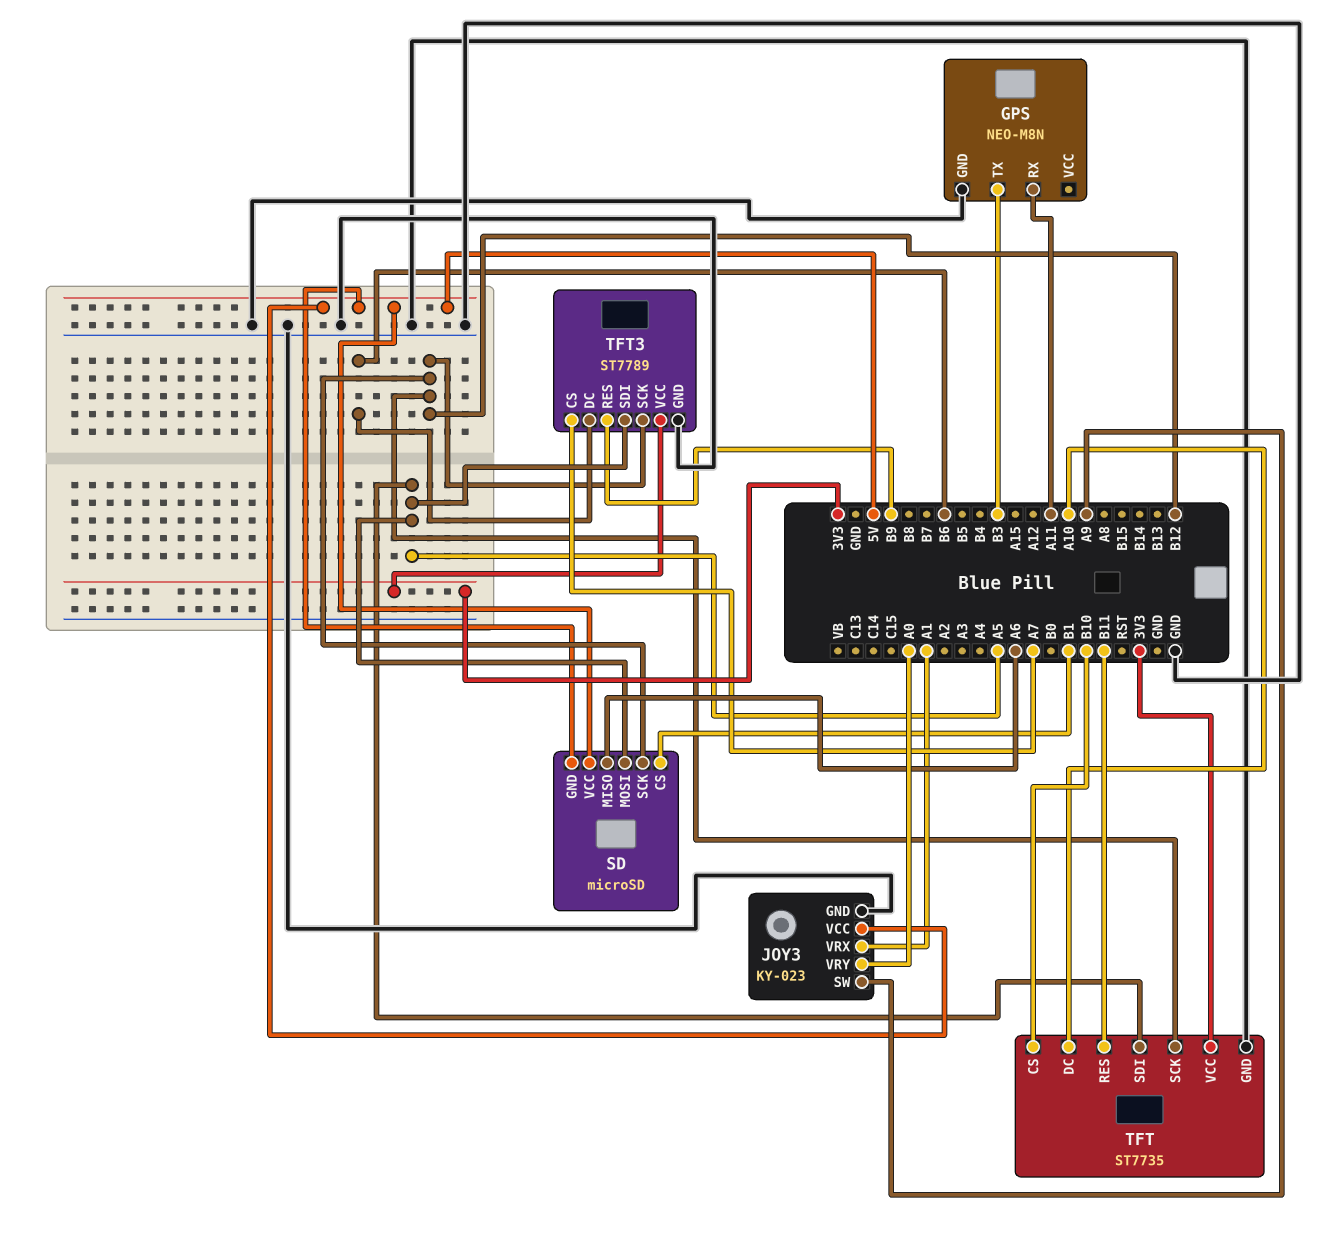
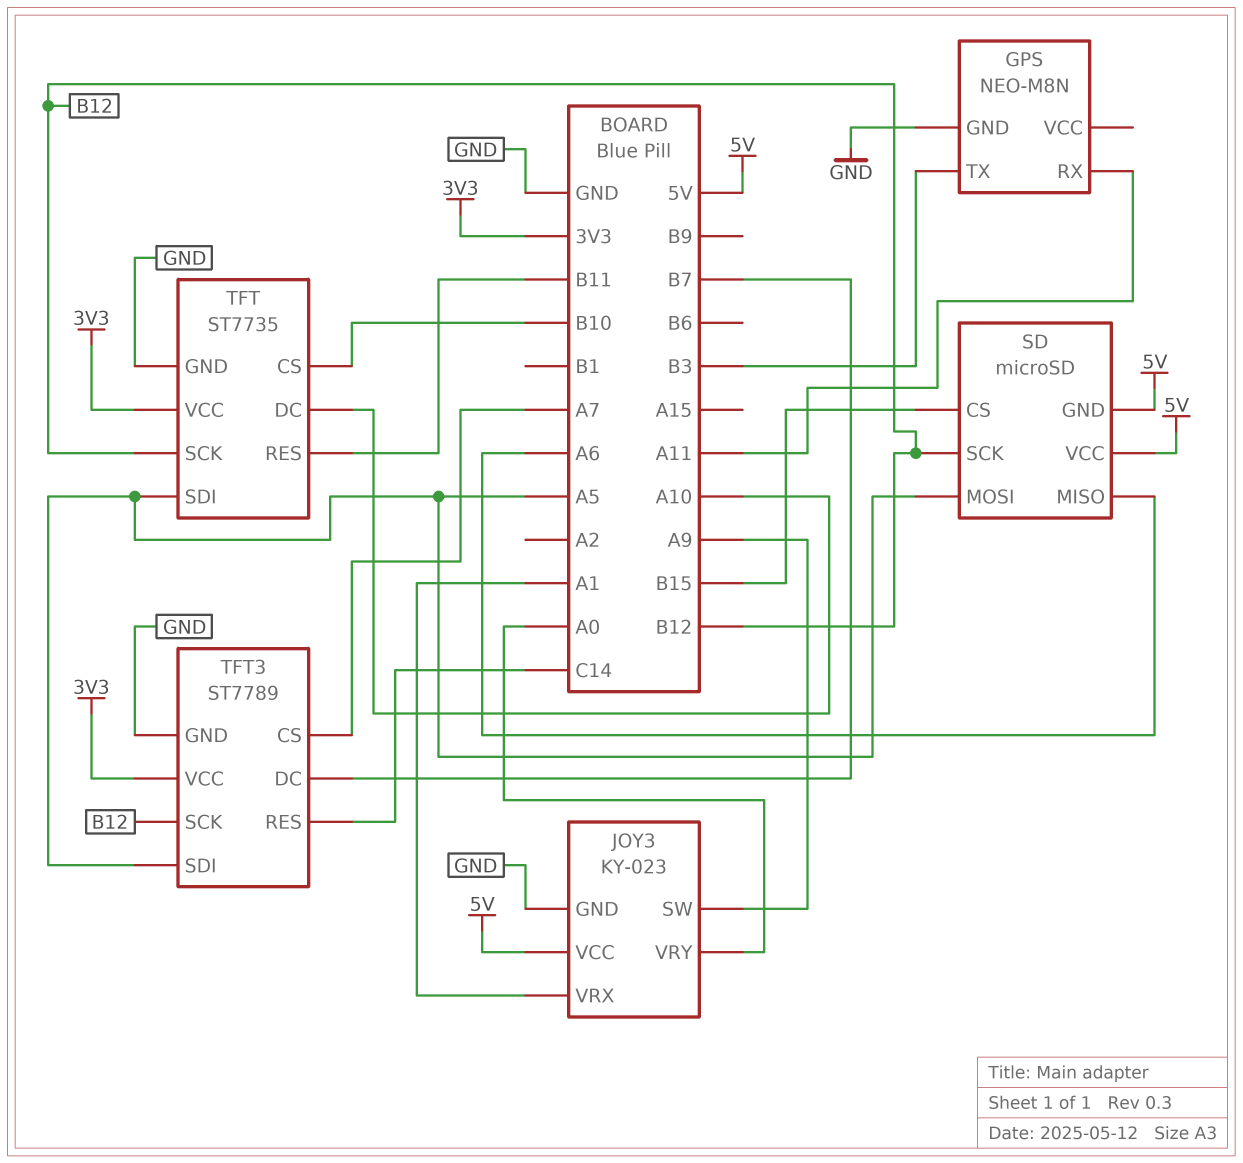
SD pin CS: B1 -> B15
TFT3 pin DC: B6 -> B7
TFT3 pin RES: B9 -> C14

